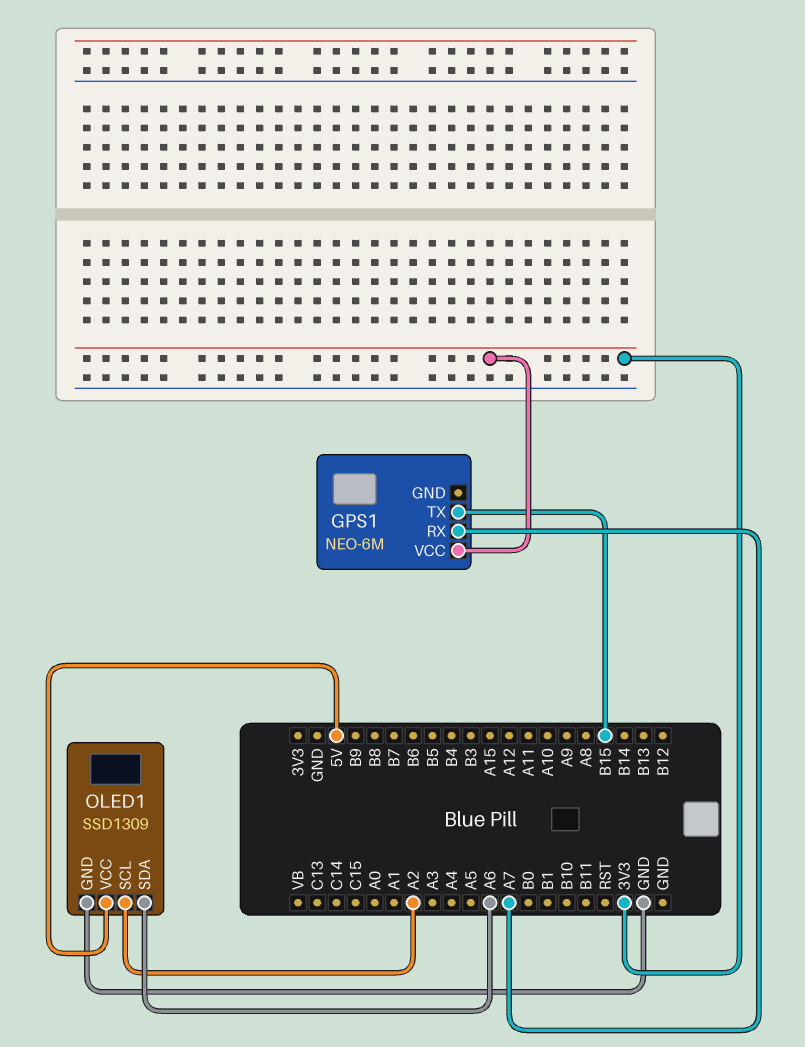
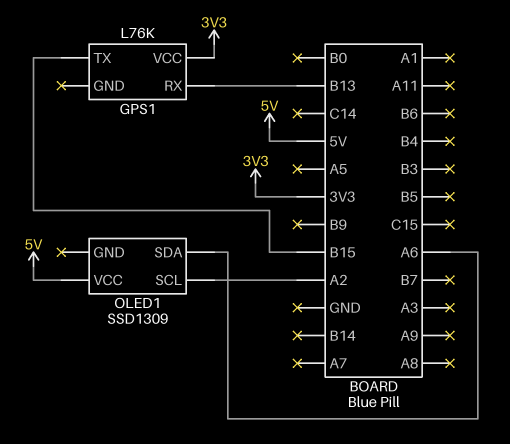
GPS1: NEO-6M -> L76K
GPS1 pin RX: A7 -> B13
OLED1 pin GND: GND -> none

